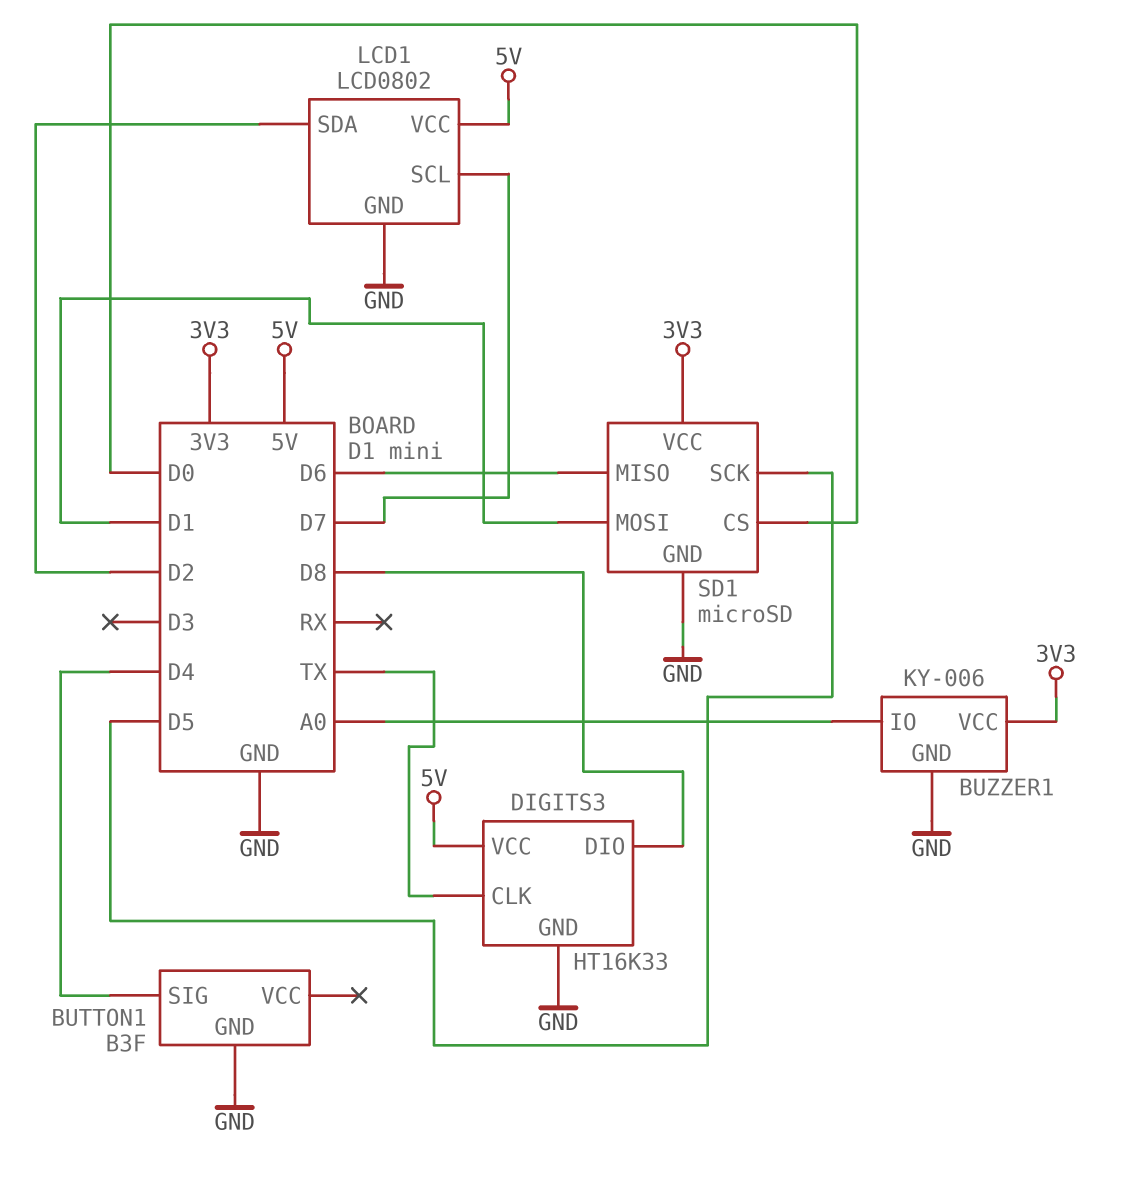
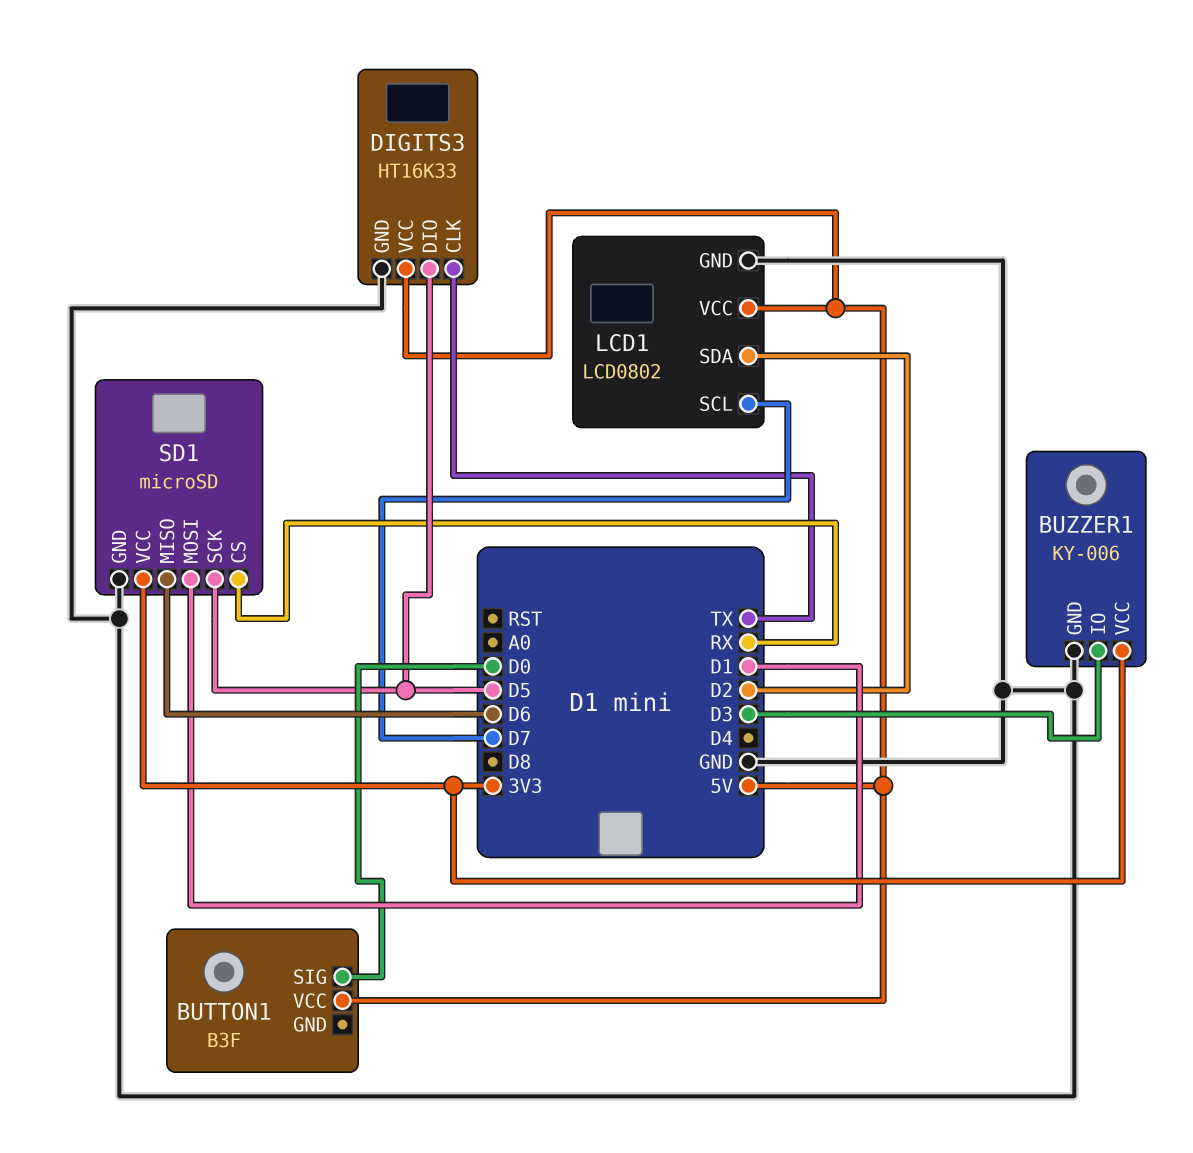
BUTTON1 pin GND: GND -> none
BUTTON1 pin SIG: D4 -> D0
BUTTON1 pin VCC: none -> 5V
BUZZER1 pin IO: A0 -> D3
DIGITS3 pin DIO: D8 -> D5
SD1 pin CS: D0 -> RX

